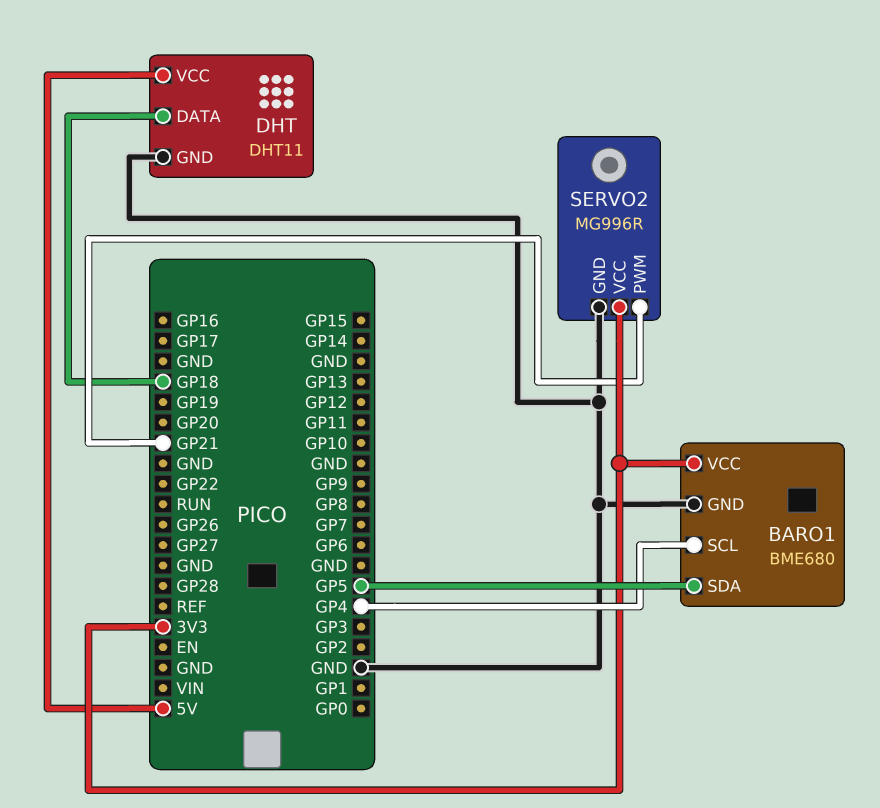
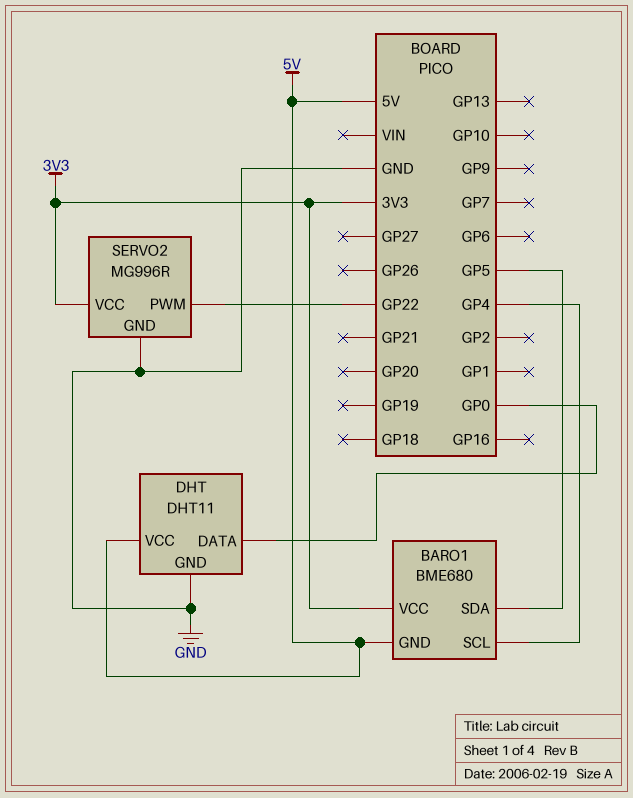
BARO1 pin GND: GND -> 5V
DHT pin DATA: GP18 -> GP0
SERVO2 pin PWM: GP21 -> GP22

